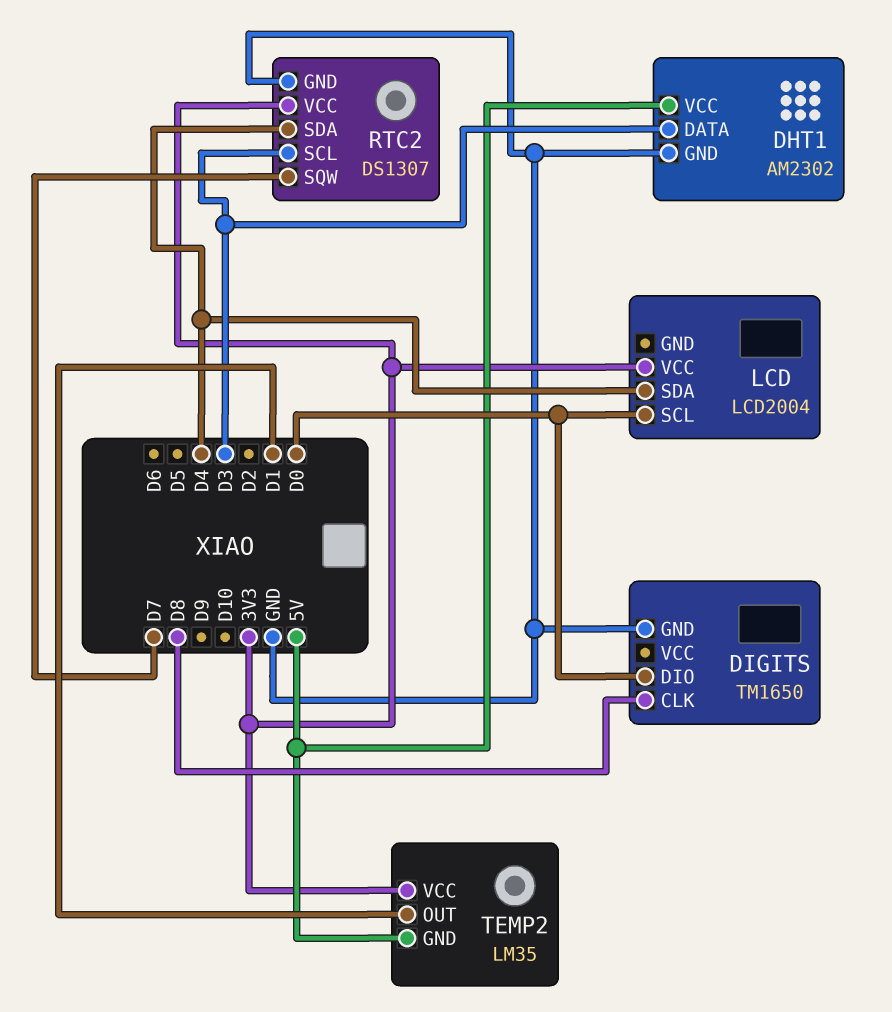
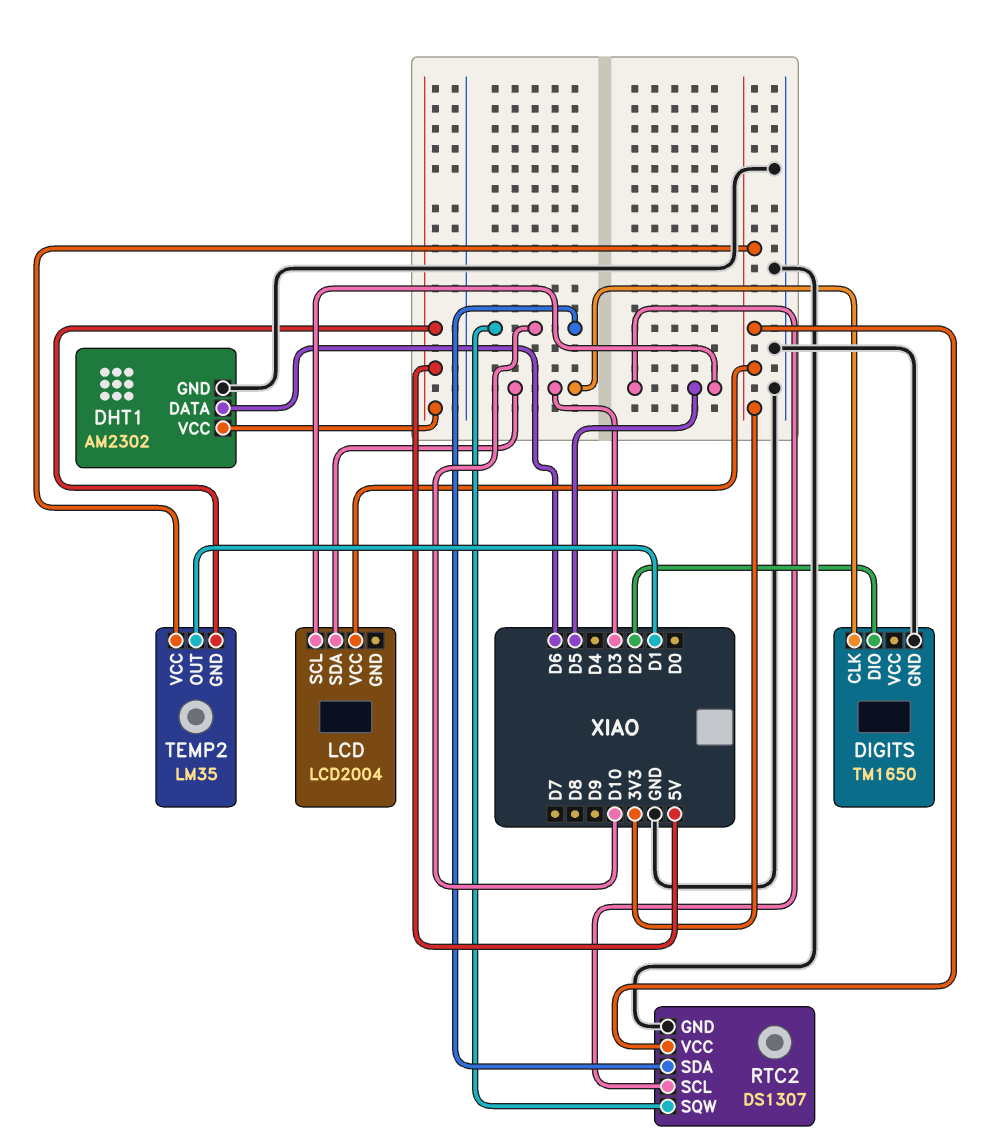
DHT1 pin DATA: D3 -> D6
DIGITS pin CLK: D8 -> D3
DIGITS pin DIO: D0 -> D2
LCD pin SCL: D0 -> D5
LCD pin SDA: D4 -> D3
RTC2 pin SCL: D3 -> D5
RTC2 pin SDA: D4 -> D10
RTC2 pin SQW: D7 -> D10

